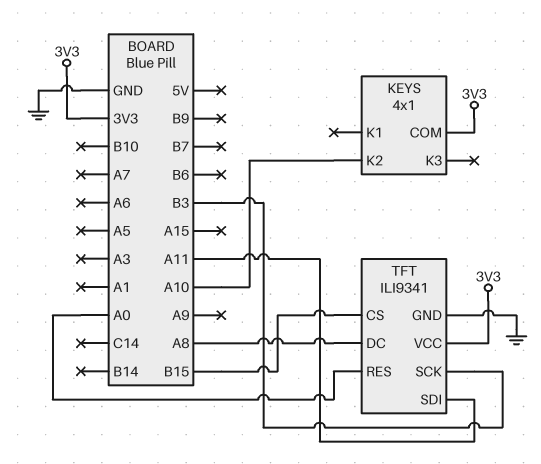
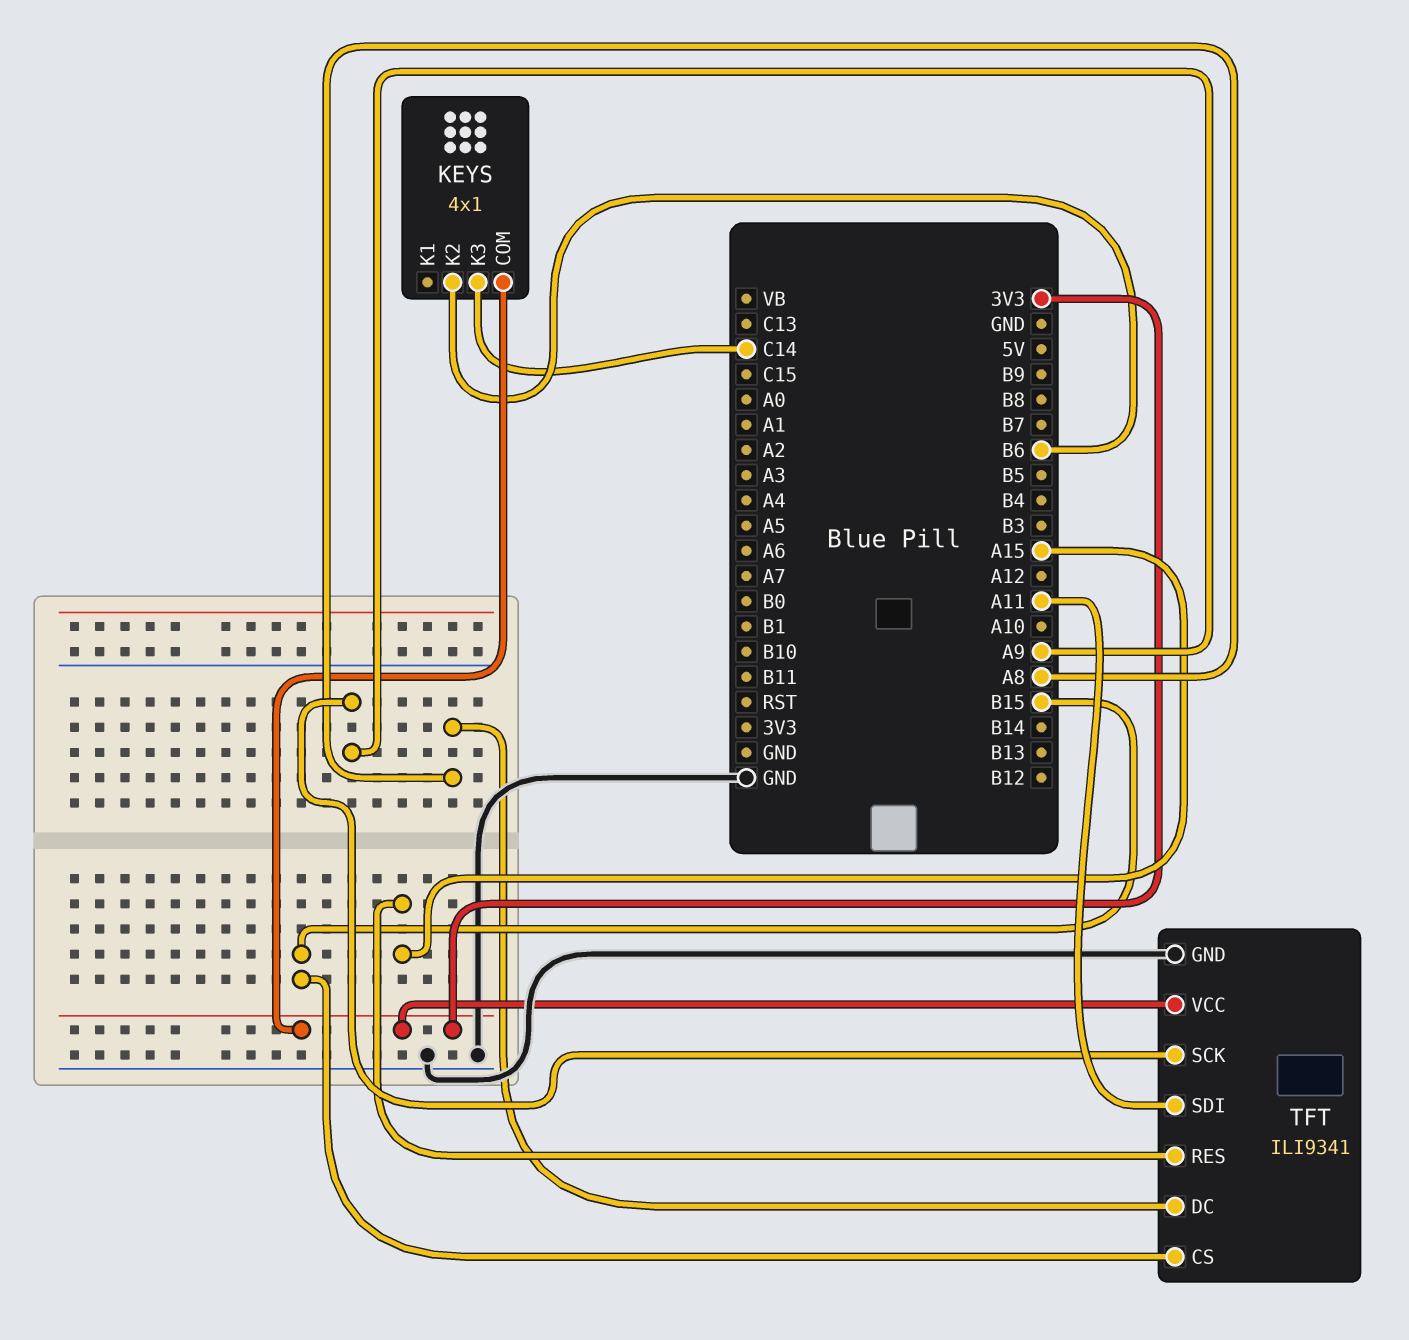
KEYS pin K2: A10 -> B6
KEYS pin K3: none -> C14
TFT pin RES: A0 -> A15
TFT pin SCK: B3 -> A9

